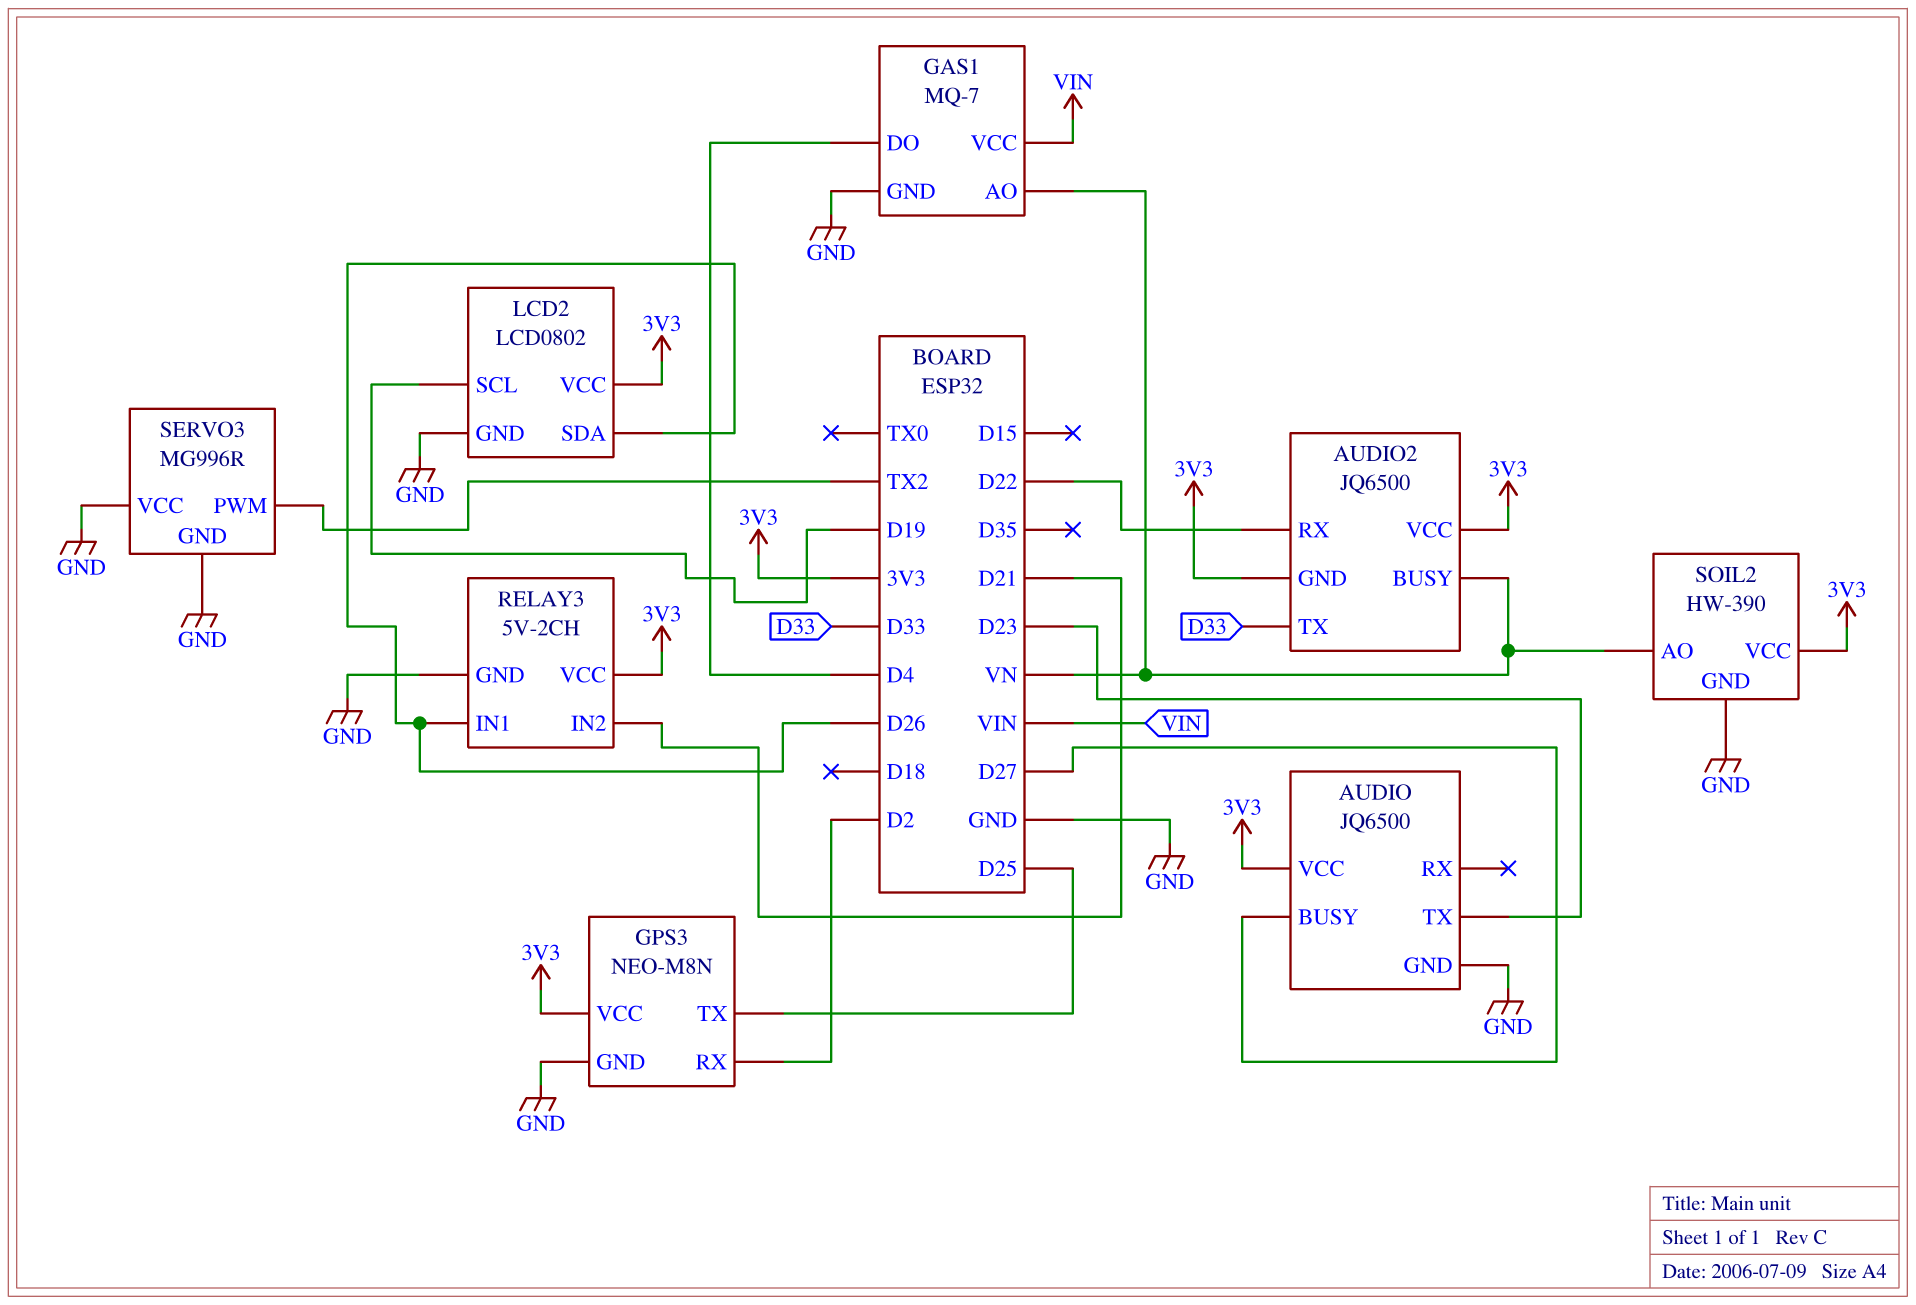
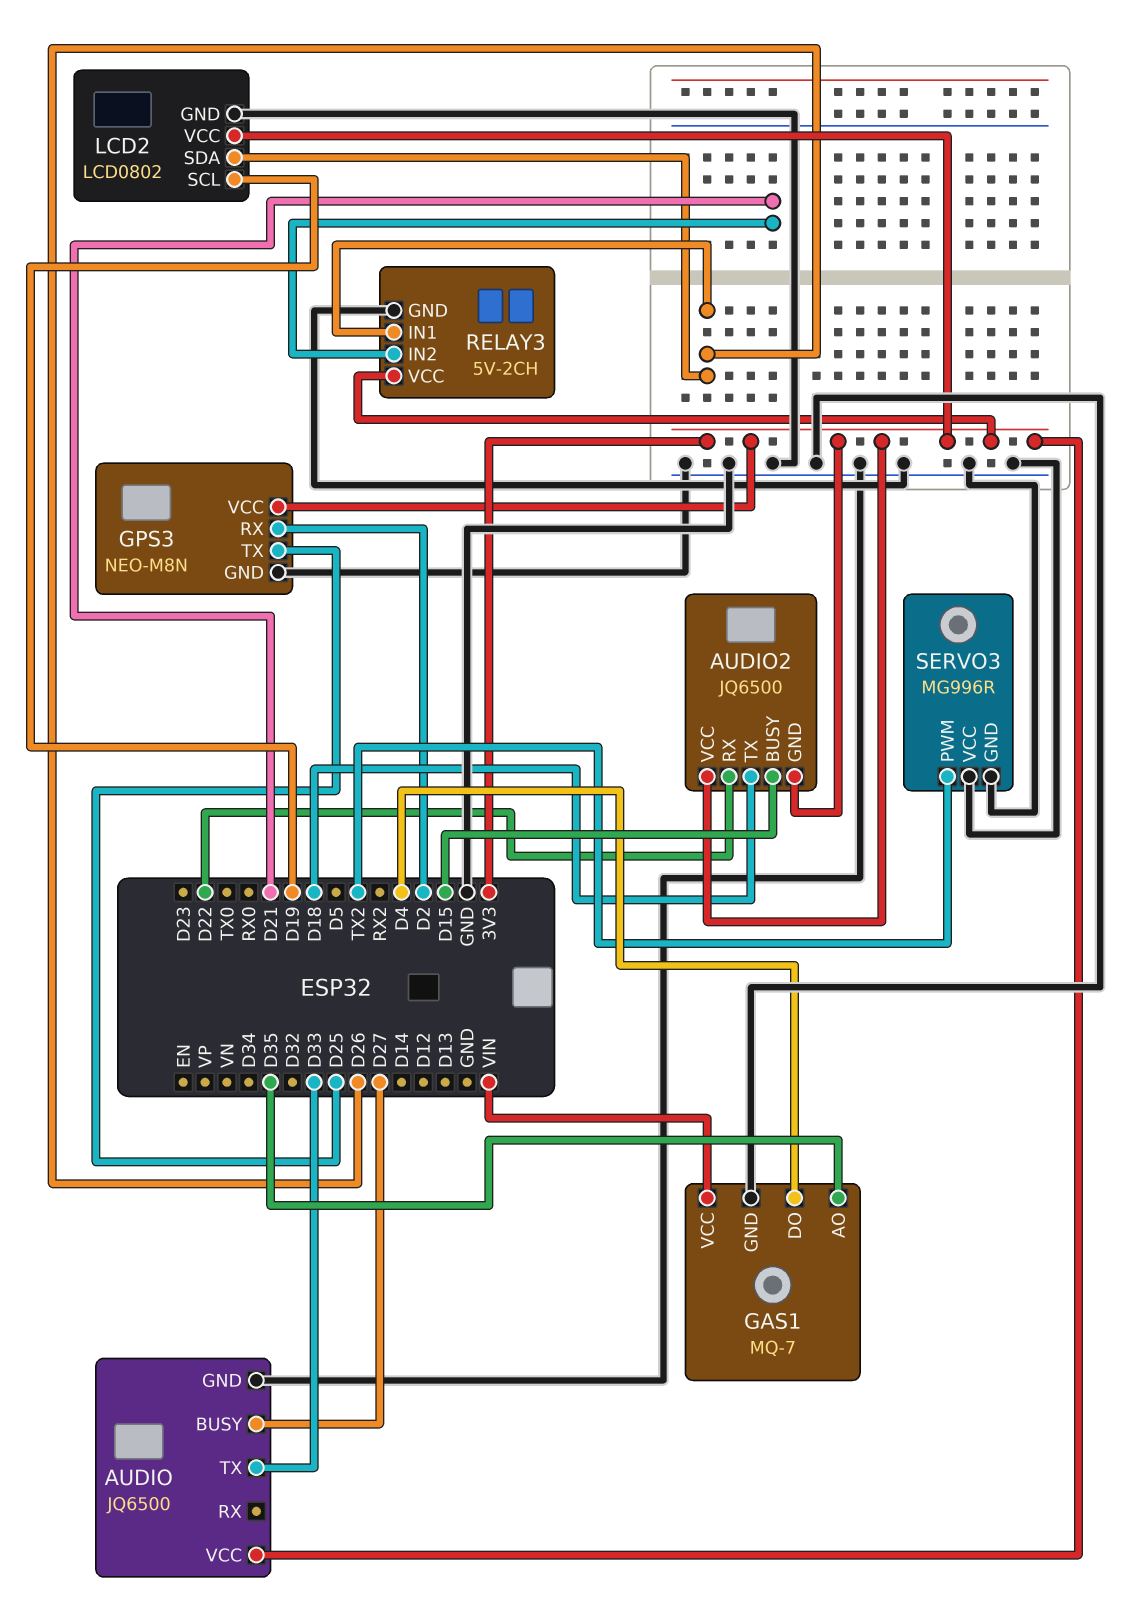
AUDIO pin TX: D23 -> D33
AUDIO2 pin BUSY: VN -> D15
AUDIO2 pin TX: D33 -> D18
GAS1 pin AO: VN -> D35
SOIL2: HW-390 -> none
SOIL2 pin AO: VN -> none
SOIL2 pin GND: GND -> none
SOIL2 pin VCC: 3V3 -> none

